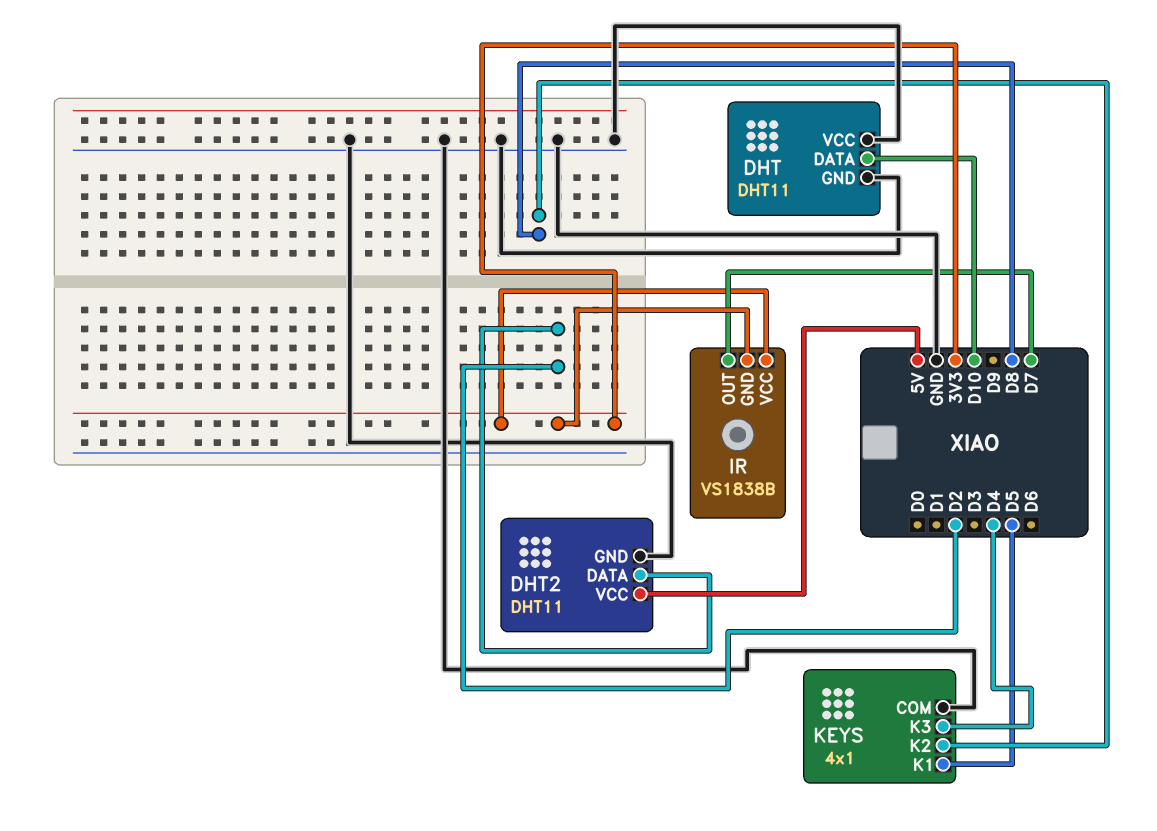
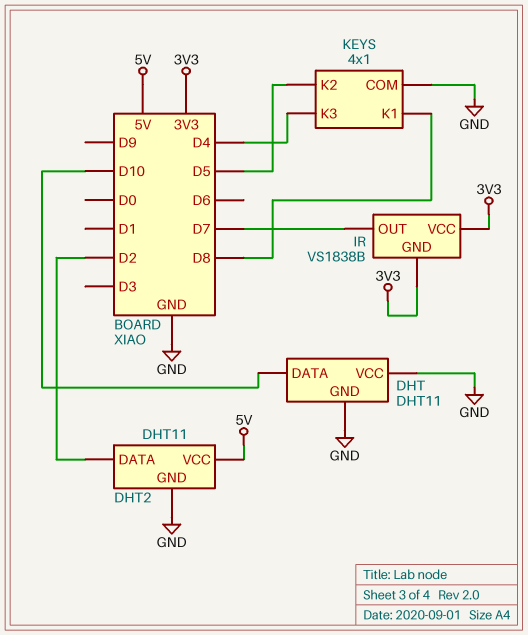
KEYS pin K1: D5 -> D8
KEYS pin K2: D8 -> D5

